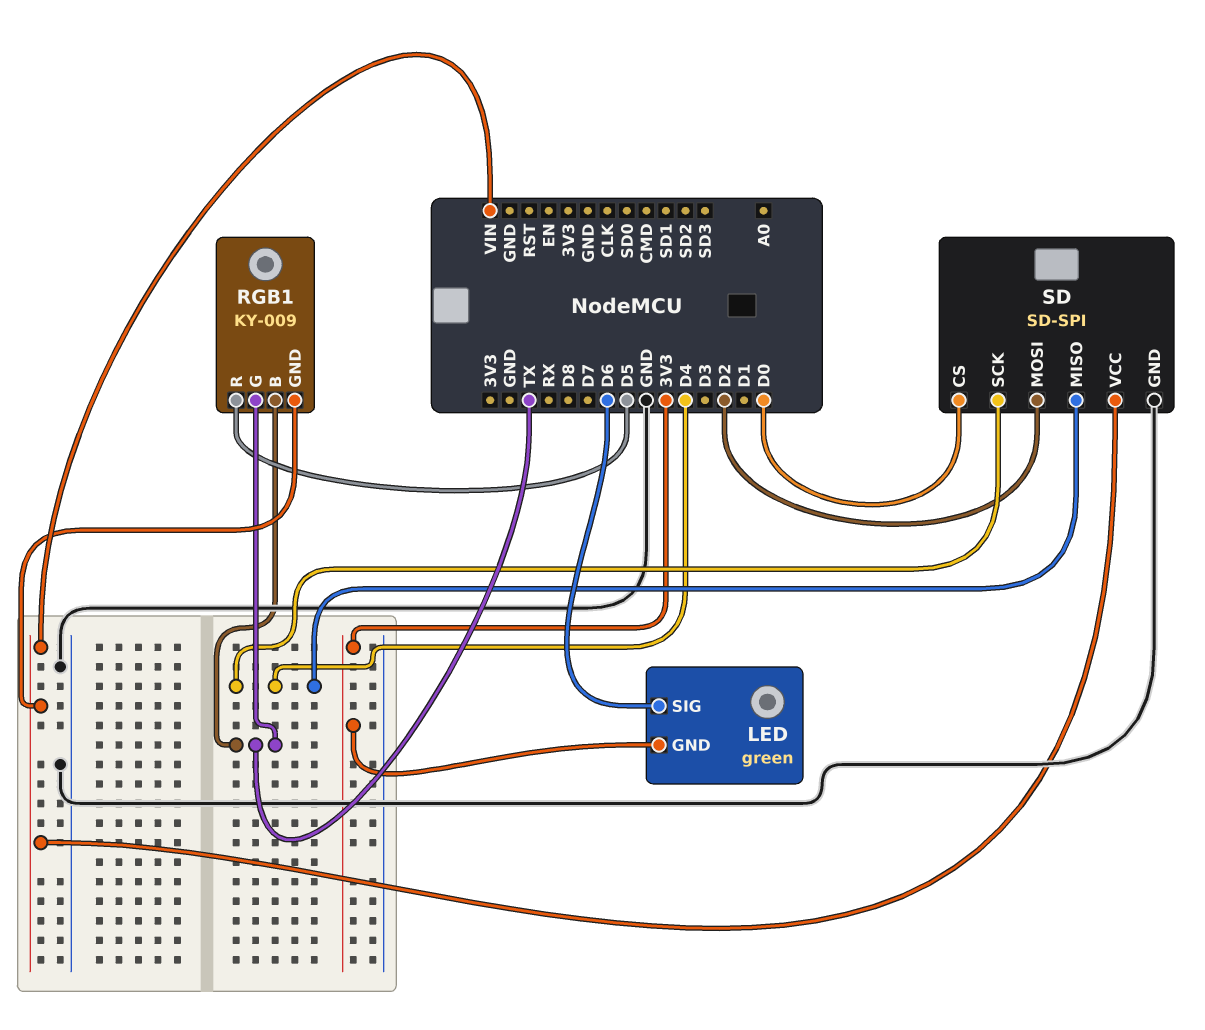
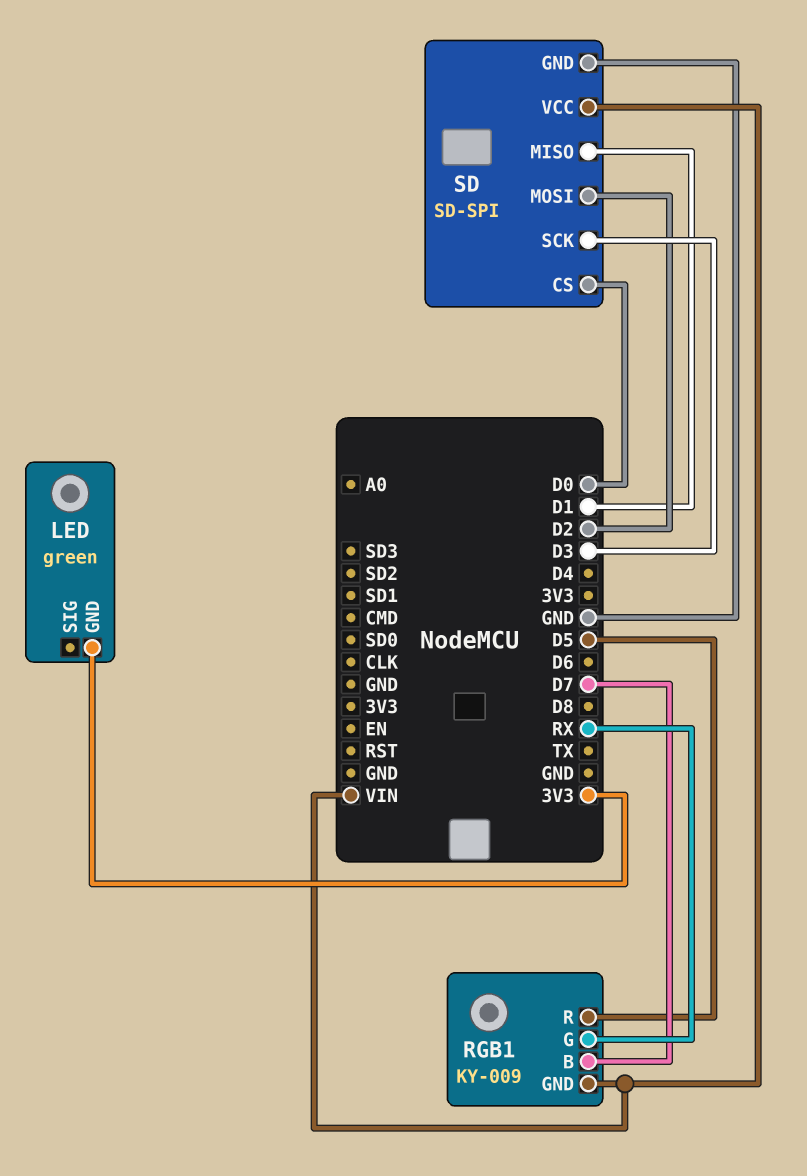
LED pin SIG: D6 -> none
RGB1 pin B: TX -> D7
RGB1 pin G: TX -> RX
SD pin MISO: D4 -> D1
SD pin SCK: D4 -> D3

